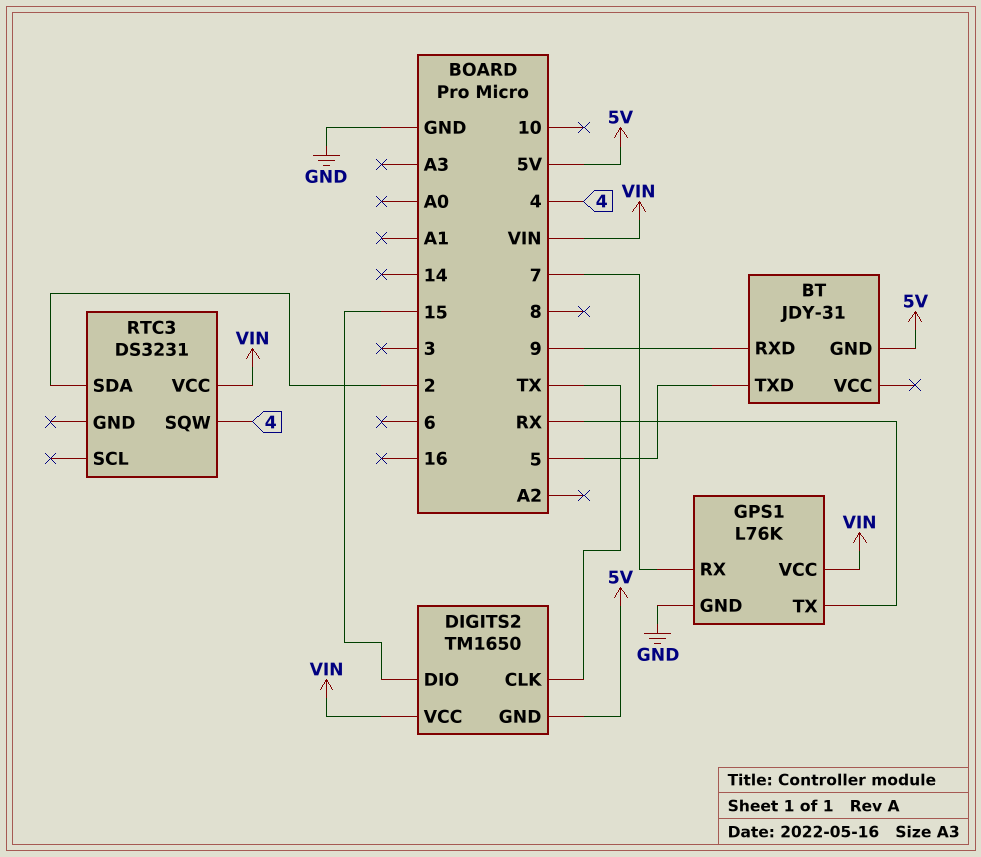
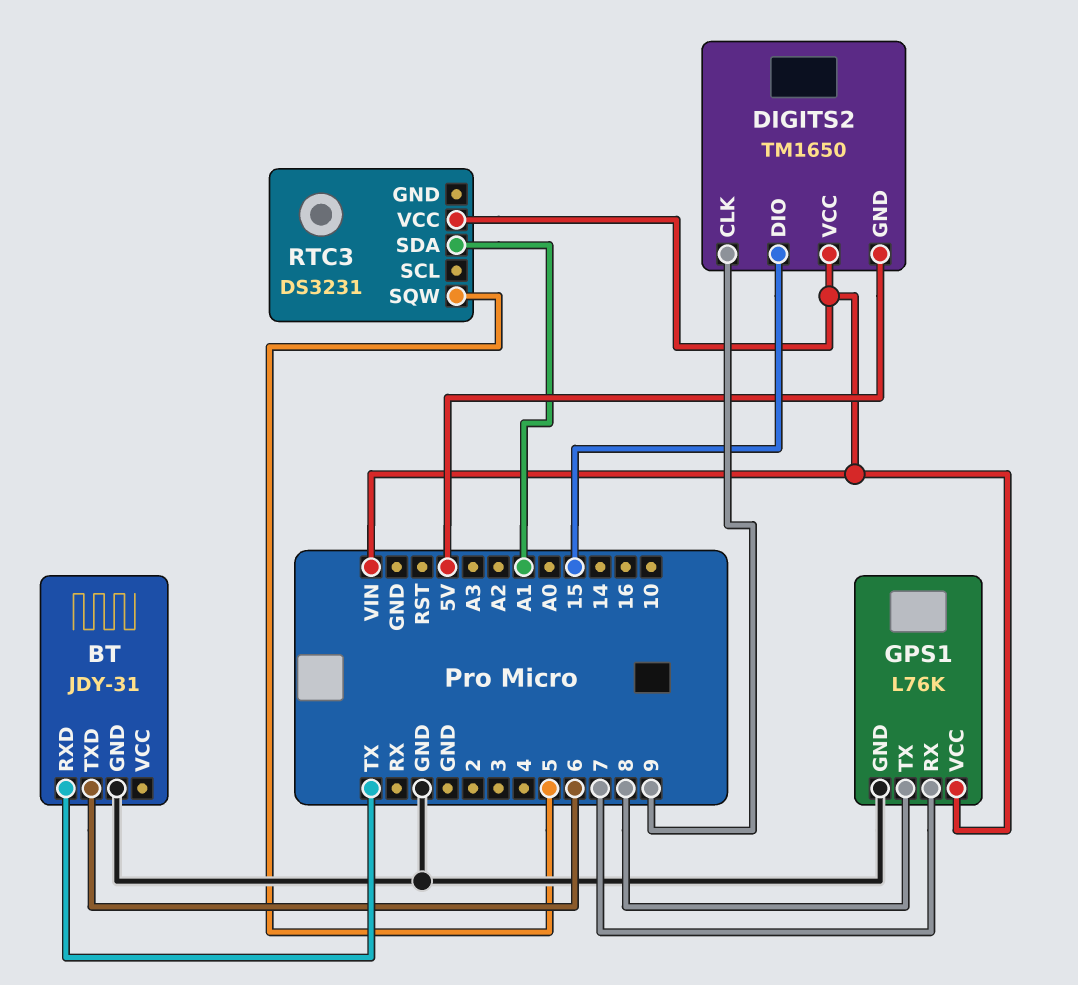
BT pin GND: 5V -> GND
BT pin RXD: 9 -> TX
BT pin TXD: 5 -> 6
DIGITS2 pin CLK: TX -> 9
GPS1 pin TX: RX -> 8
RTC3 pin SDA: 2 -> A1
RTC3 pin SQW: 4 -> 5

